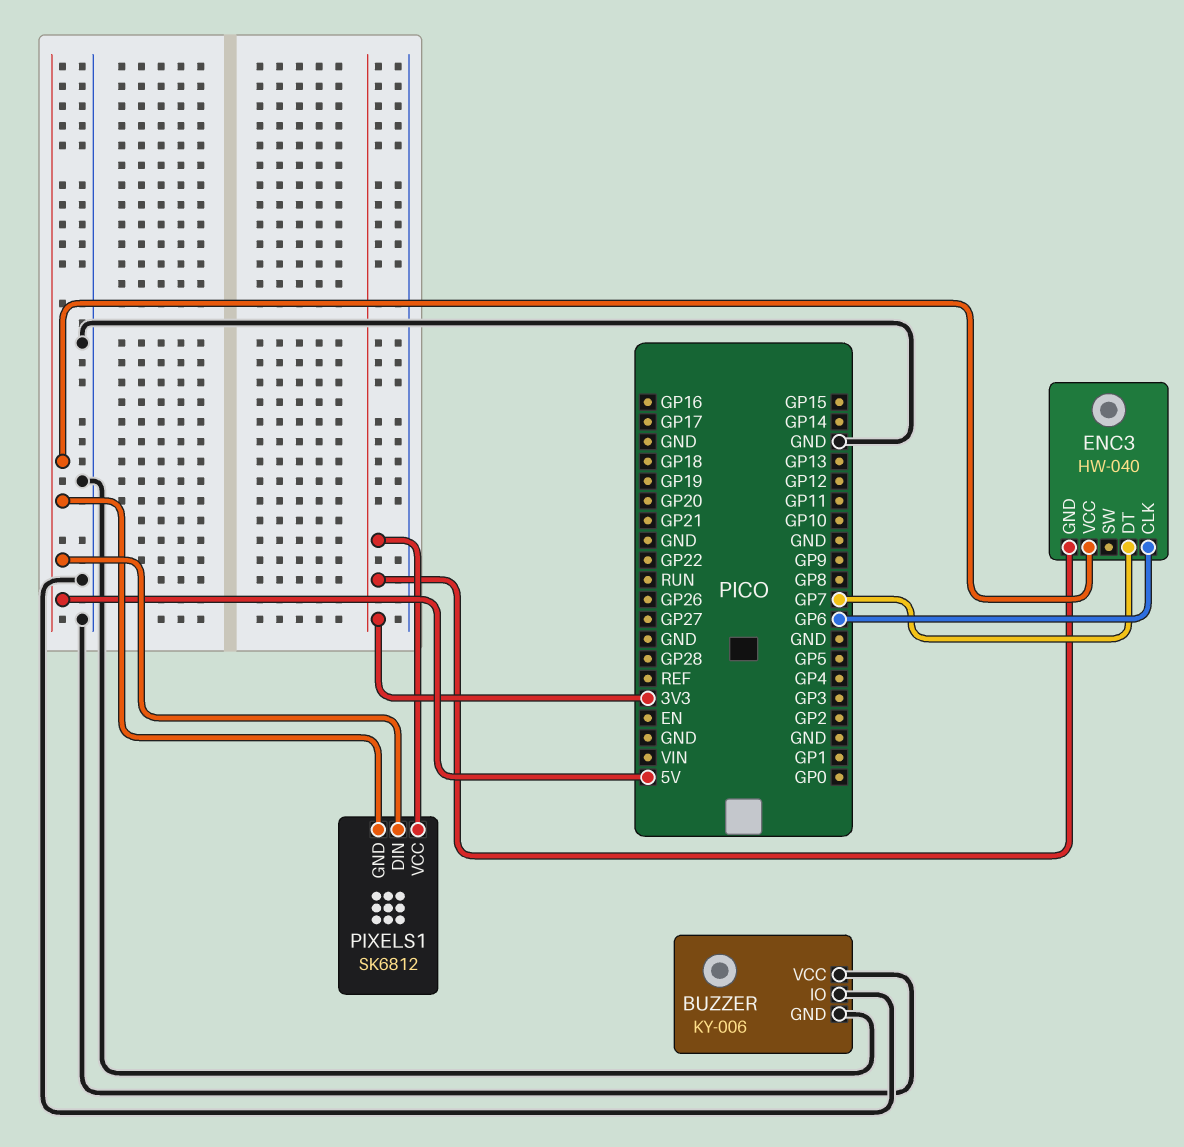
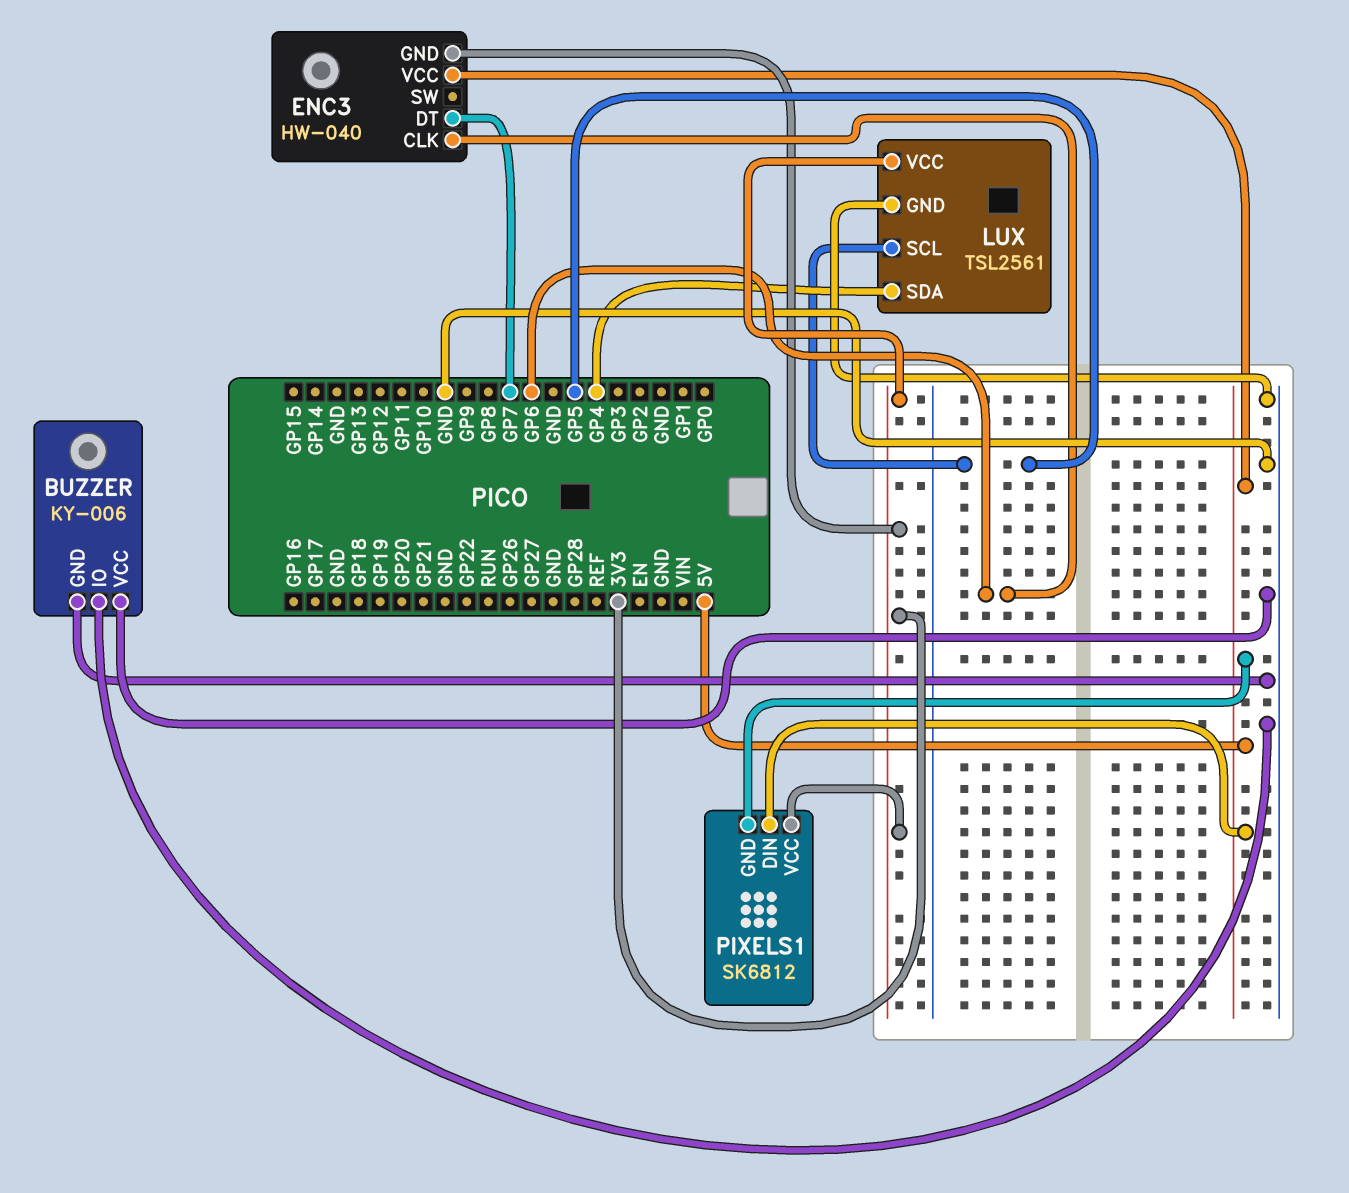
LUX: none -> TSL2561
LUX pin GND: none -> GND
LUX pin SCL: none -> GP5
LUX pin SDA: none -> GP4
LUX pin VCC: none -> 3V3

